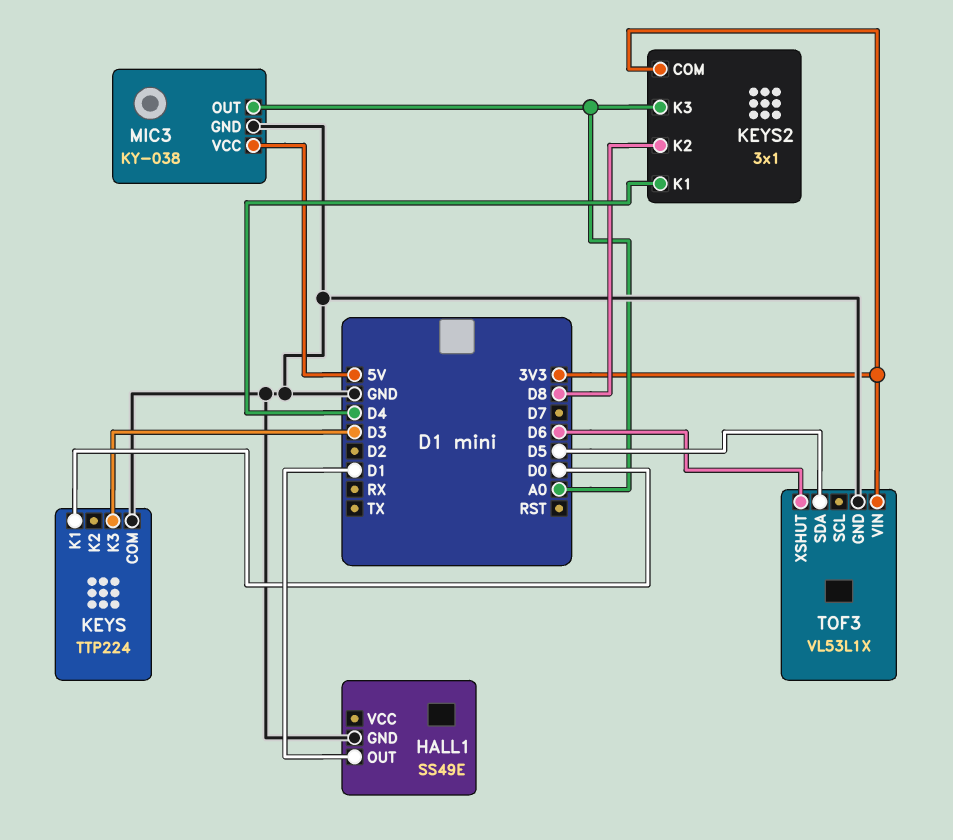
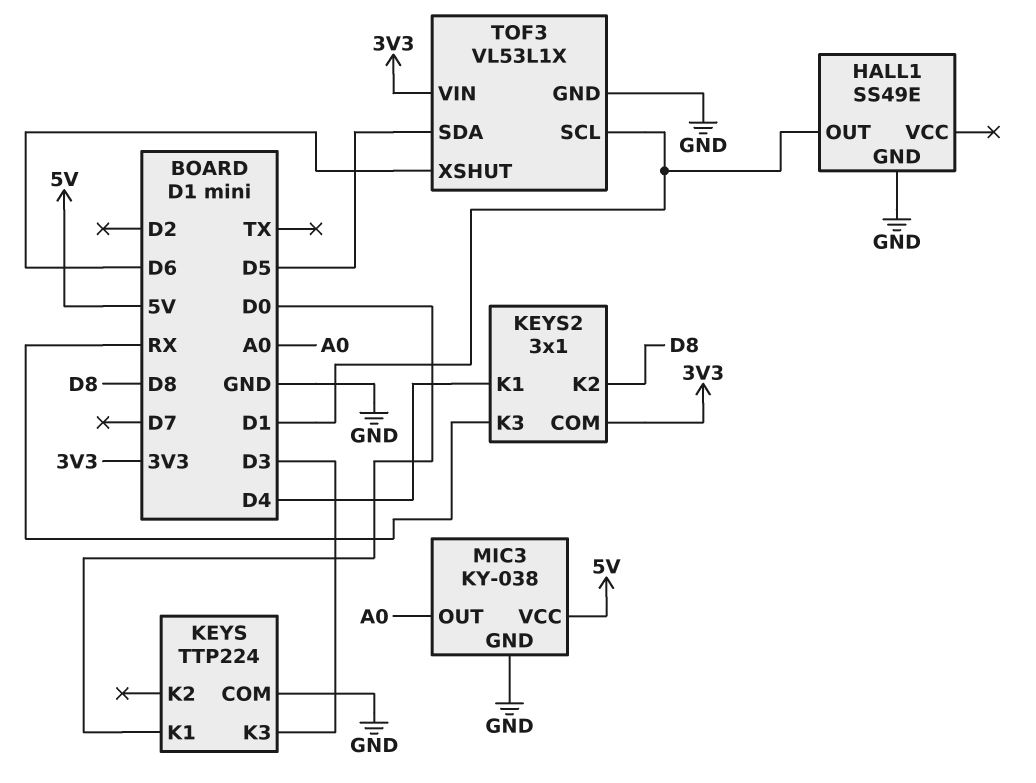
KEYS2 pin K3: A0 -> RX
TOF3 pin SCL: none -> D1

